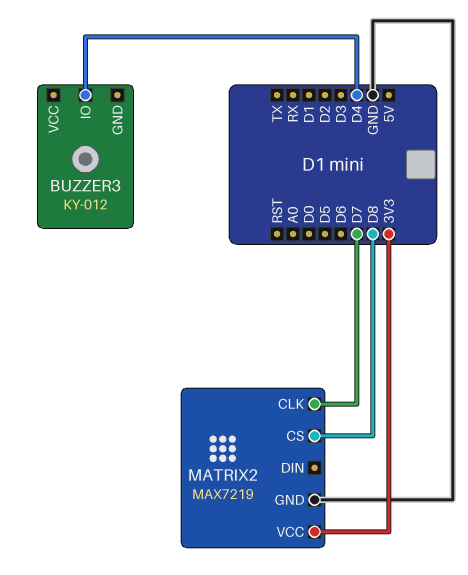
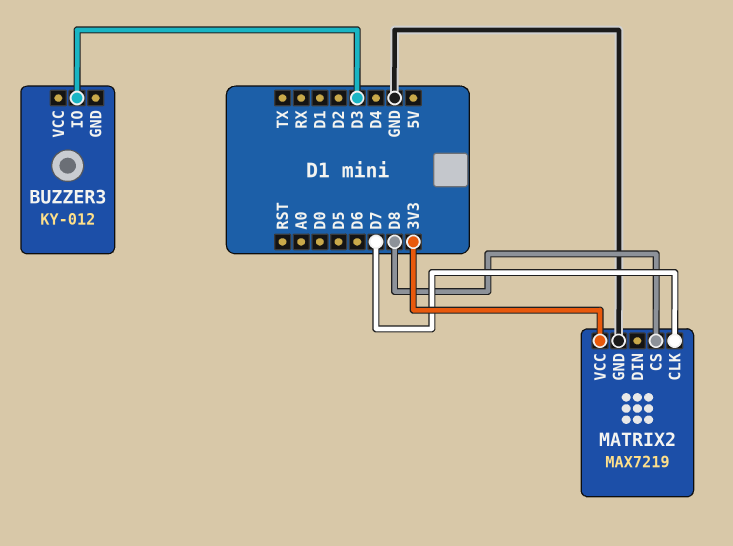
BUZZER3 pin IO: D4 -> D3

